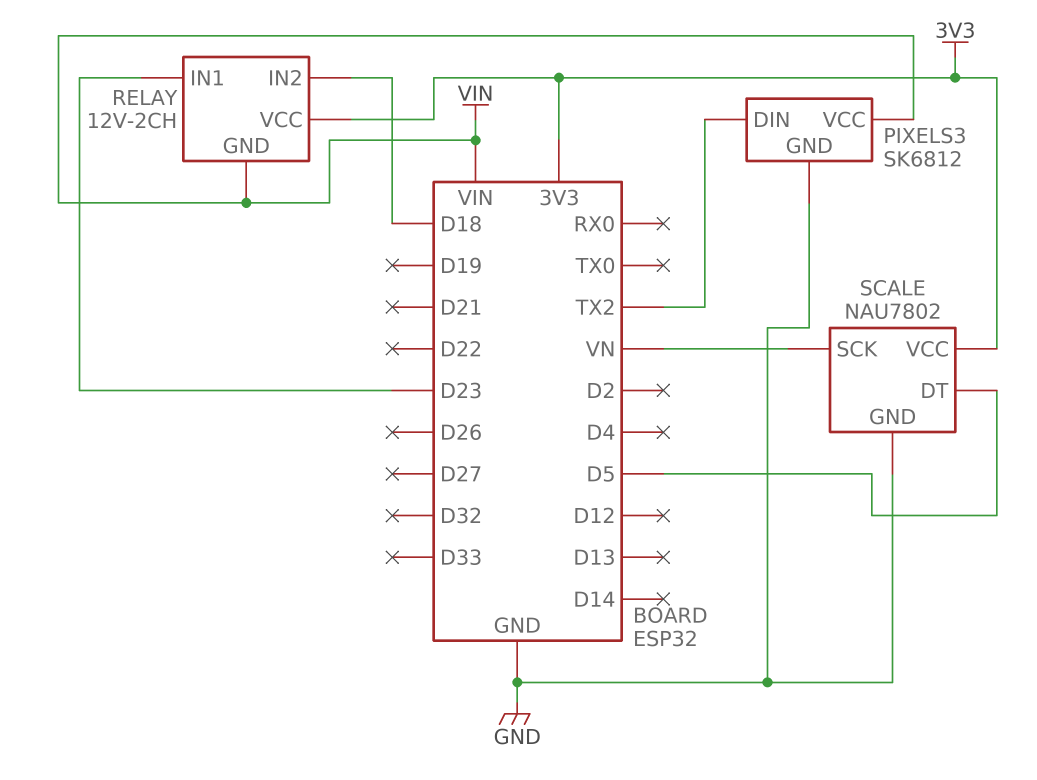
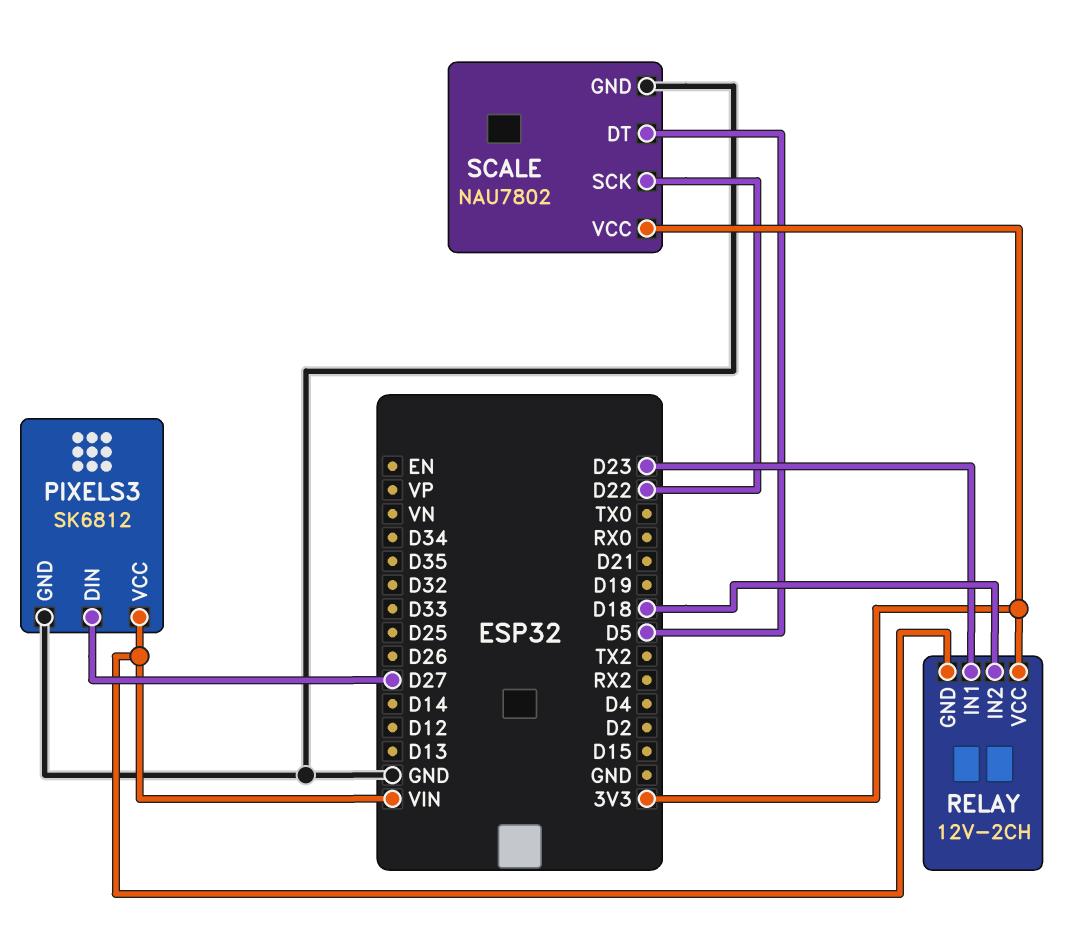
PIXELS3 pin DIN: TX2 -> D27
SCALE pin SCK: VN -> D22

